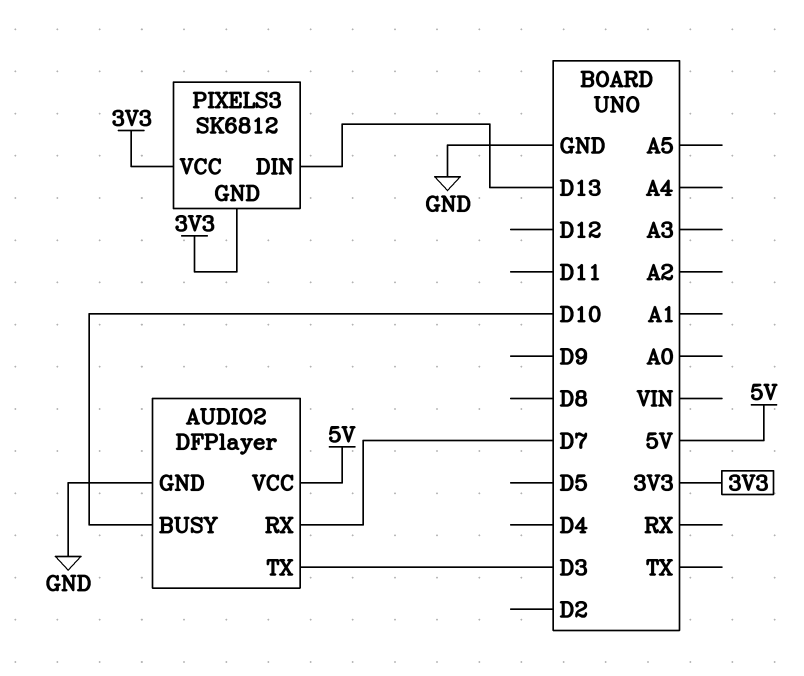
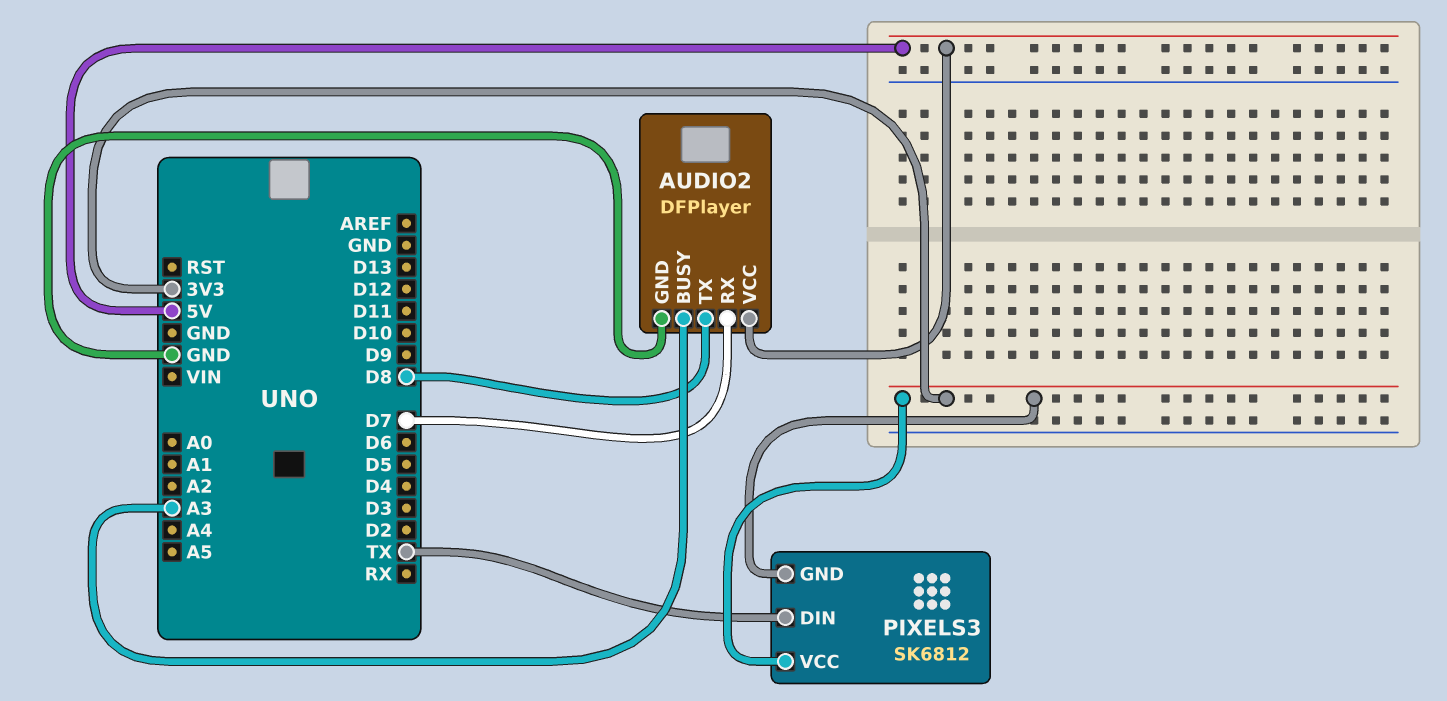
AUDIO2 pin BUSY: D10 -> A3
AUDIO2 pin TX: D3 -> D8
PIXELS3 pin DIN: D13 -> TX

